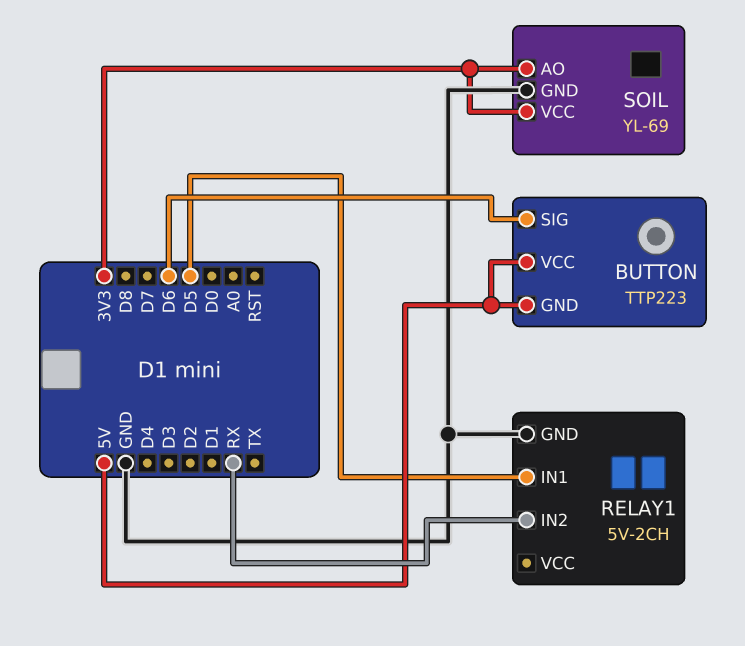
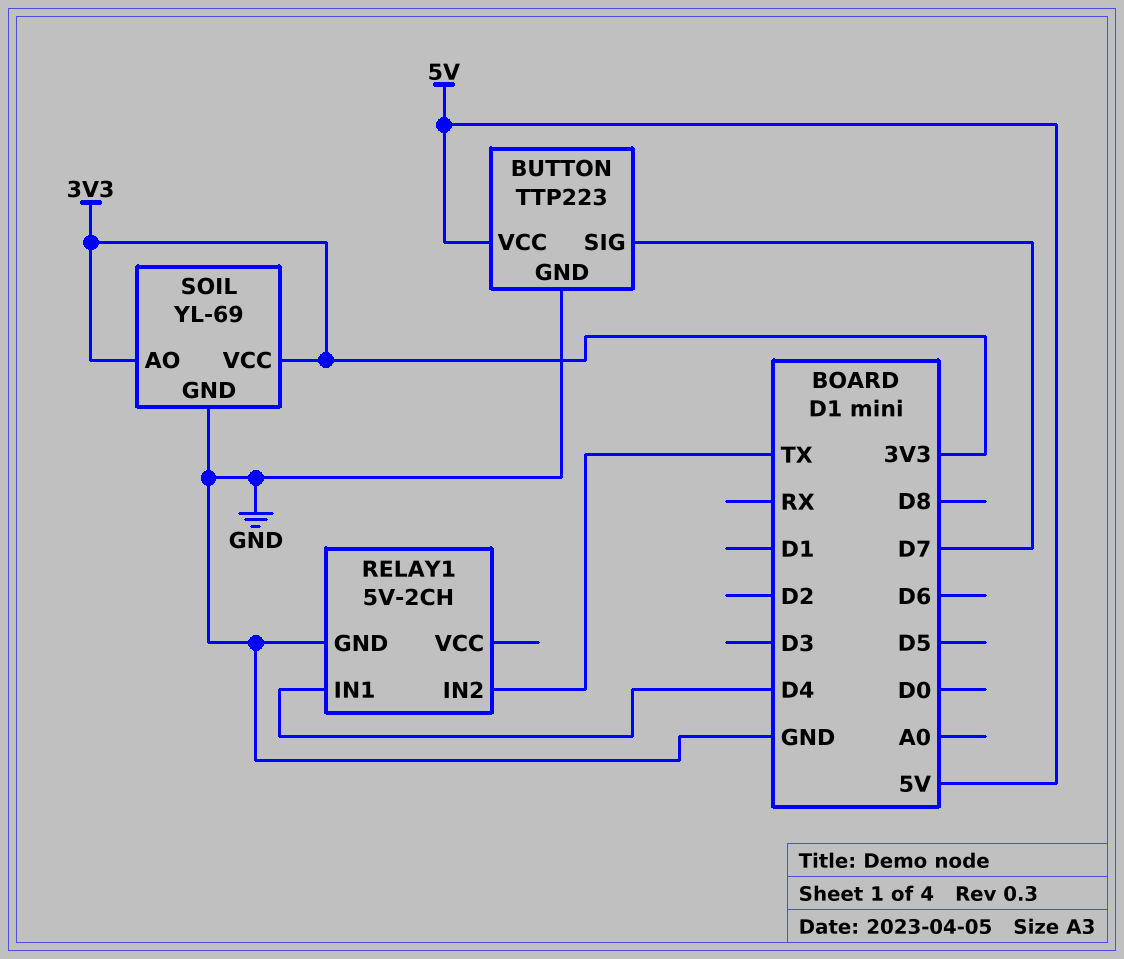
BUTTON pin GND: 5V -> GND
BUTTON pin SIG: D6 -> D7
RELAY1 pin IN1: D5 -> D4
RELAY1 pin IN2: RX -> TX

